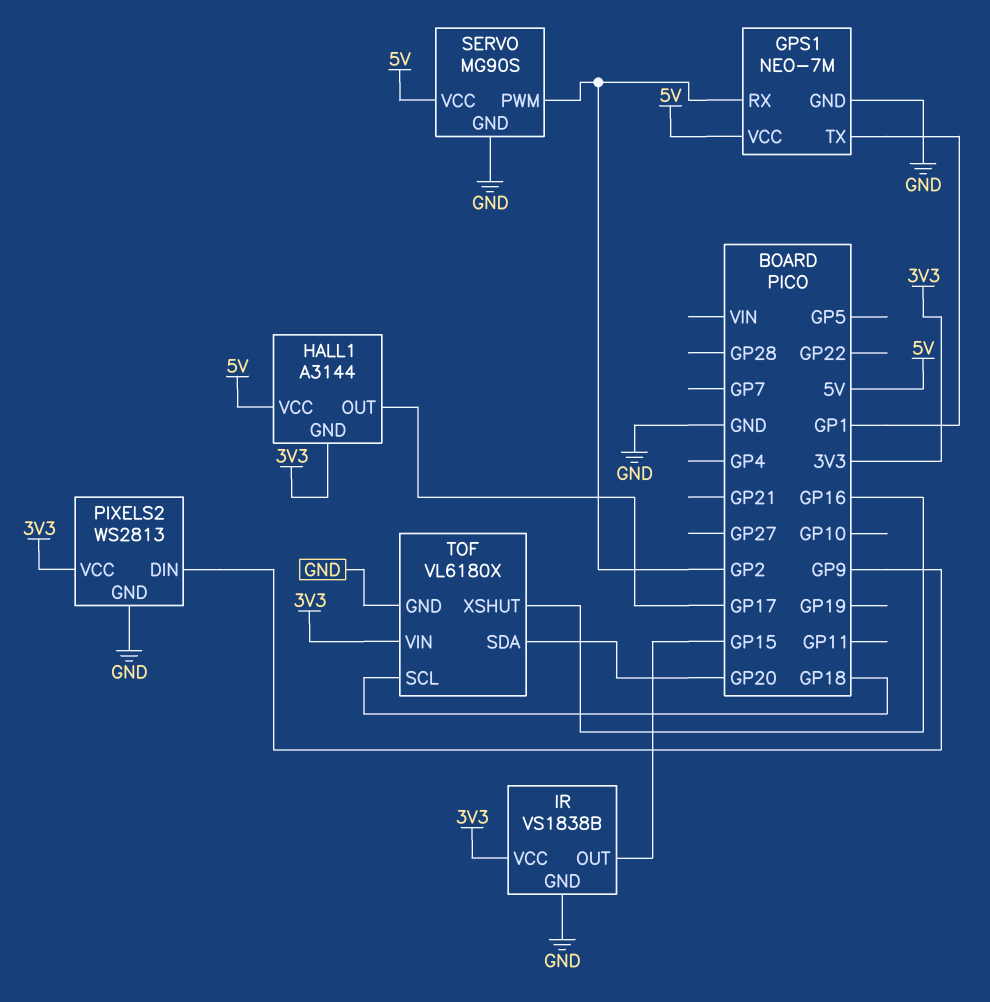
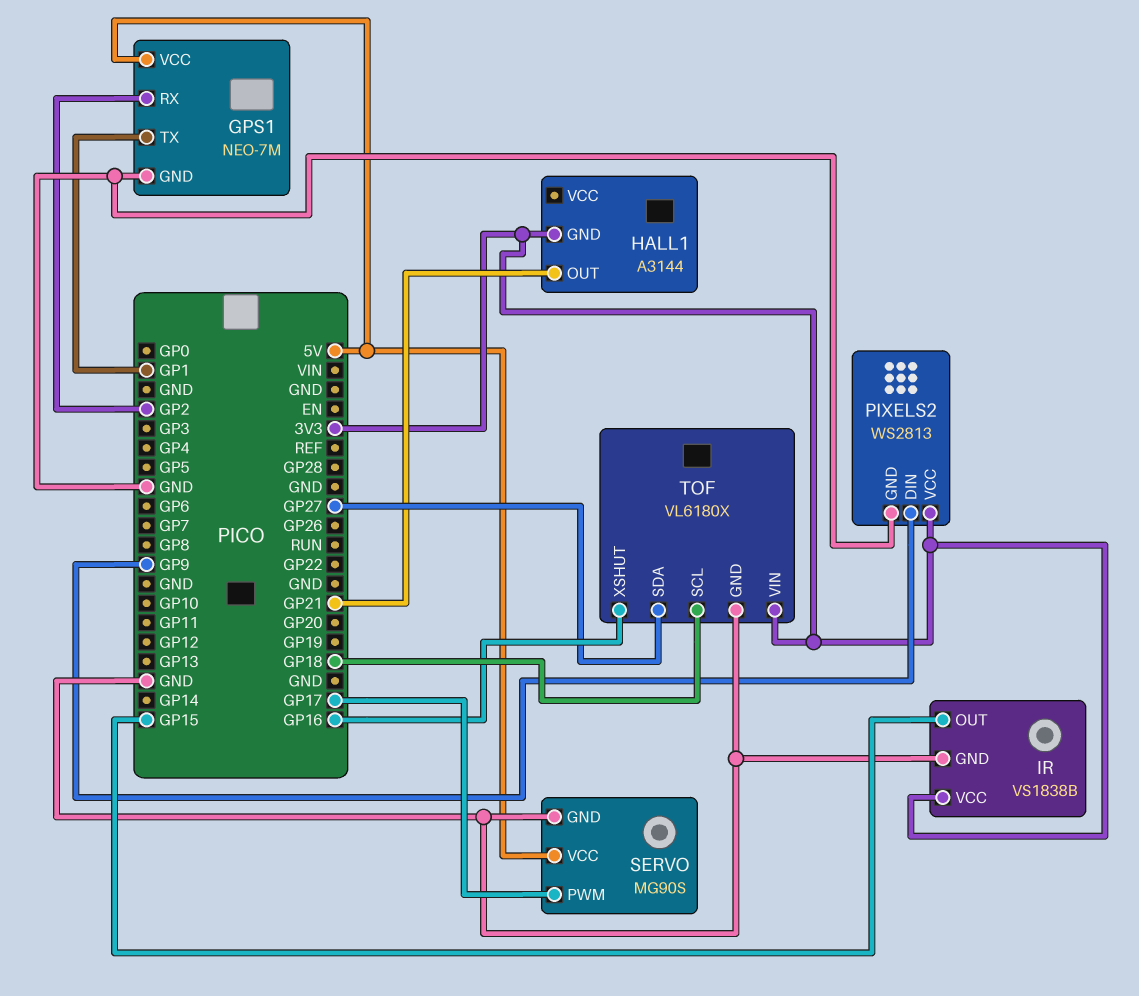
HALL1 pin OUT: GP17 -> GP21
HALL1 pin VCC: 5V -> none
SERVO pin PWM: GP2 -> GP17
TOF pin SDA: GP20 -> GP27

